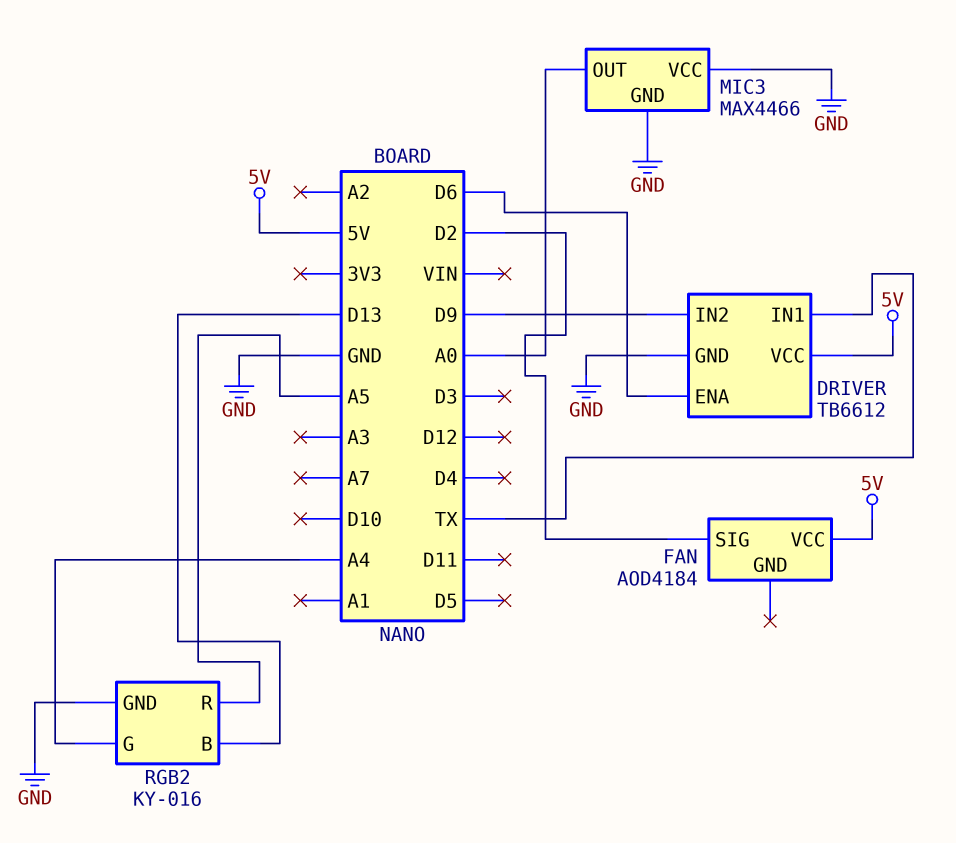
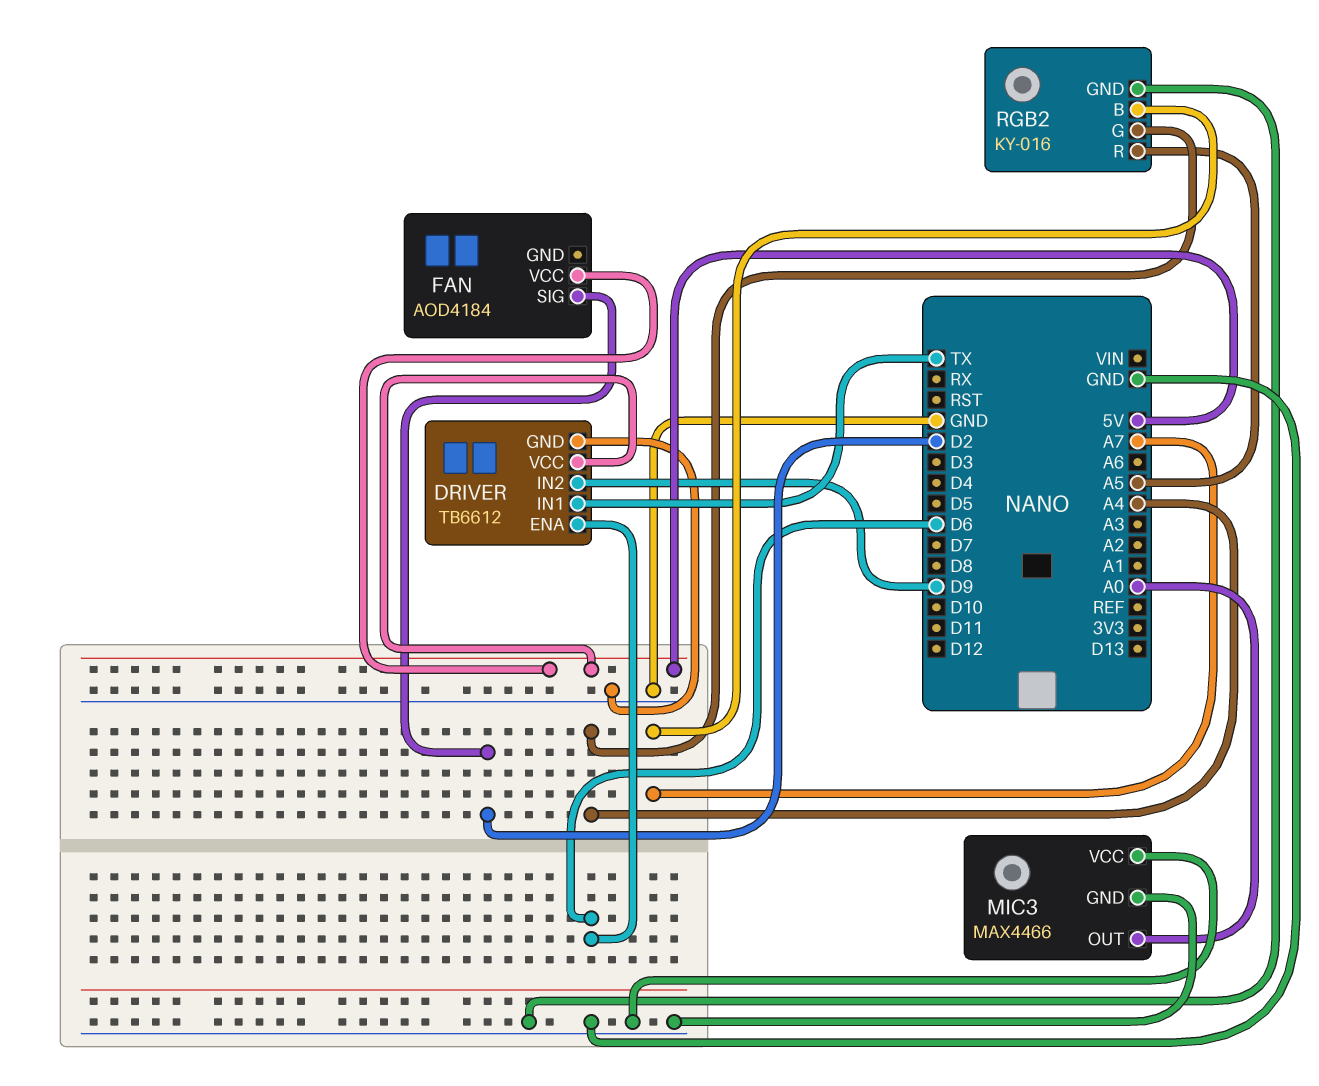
RGB2 pin B: D13 -> A7

